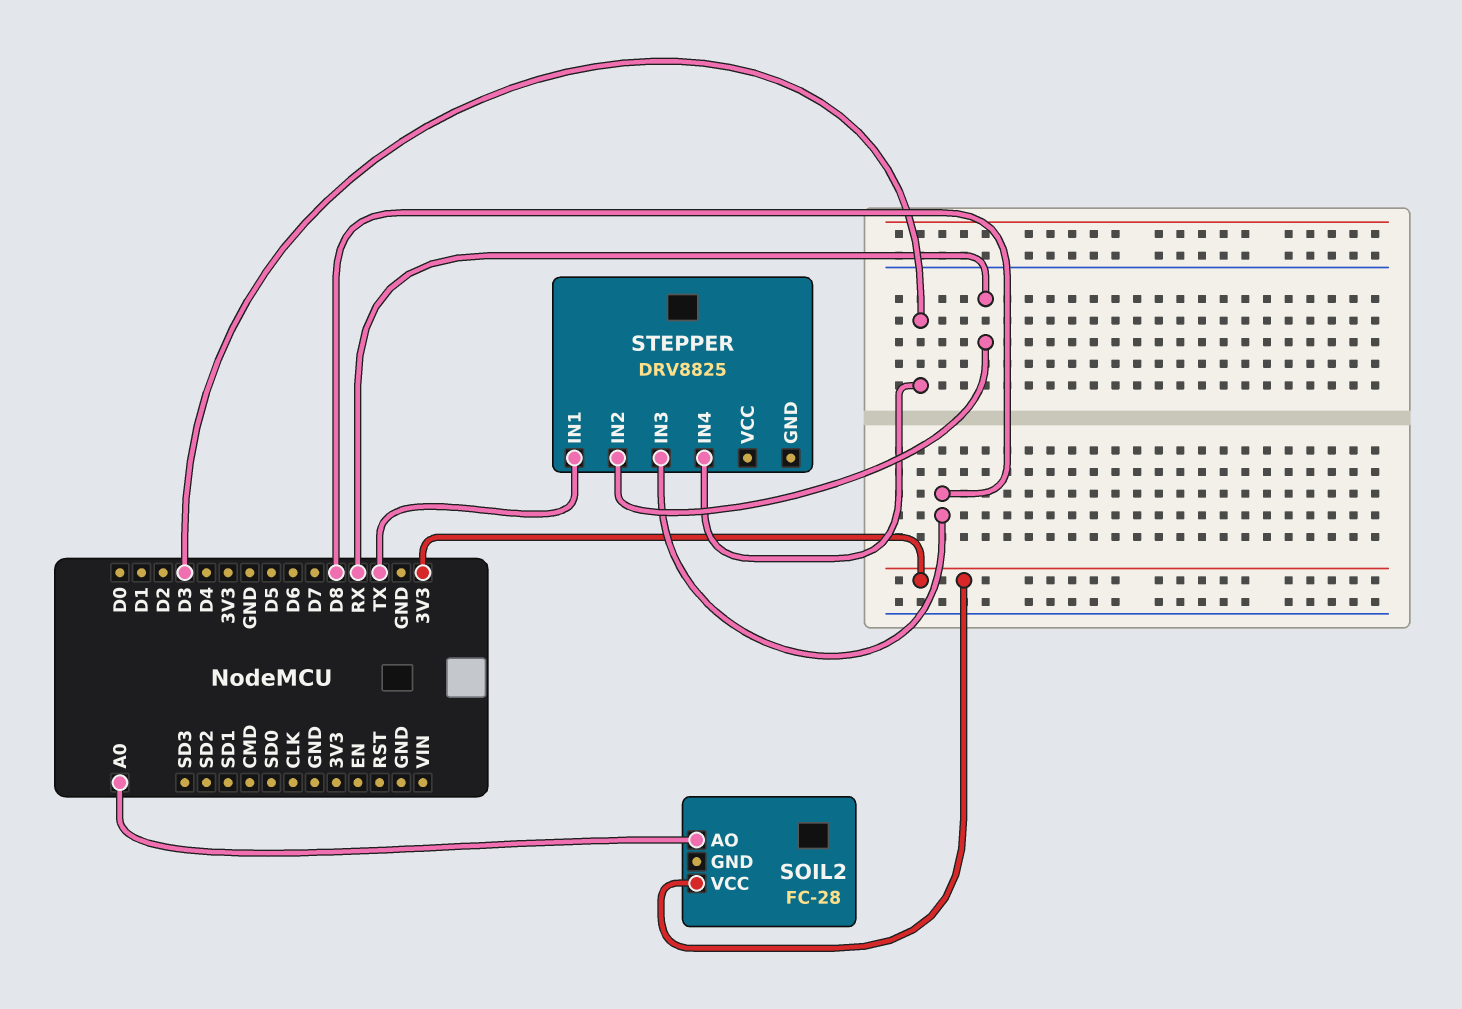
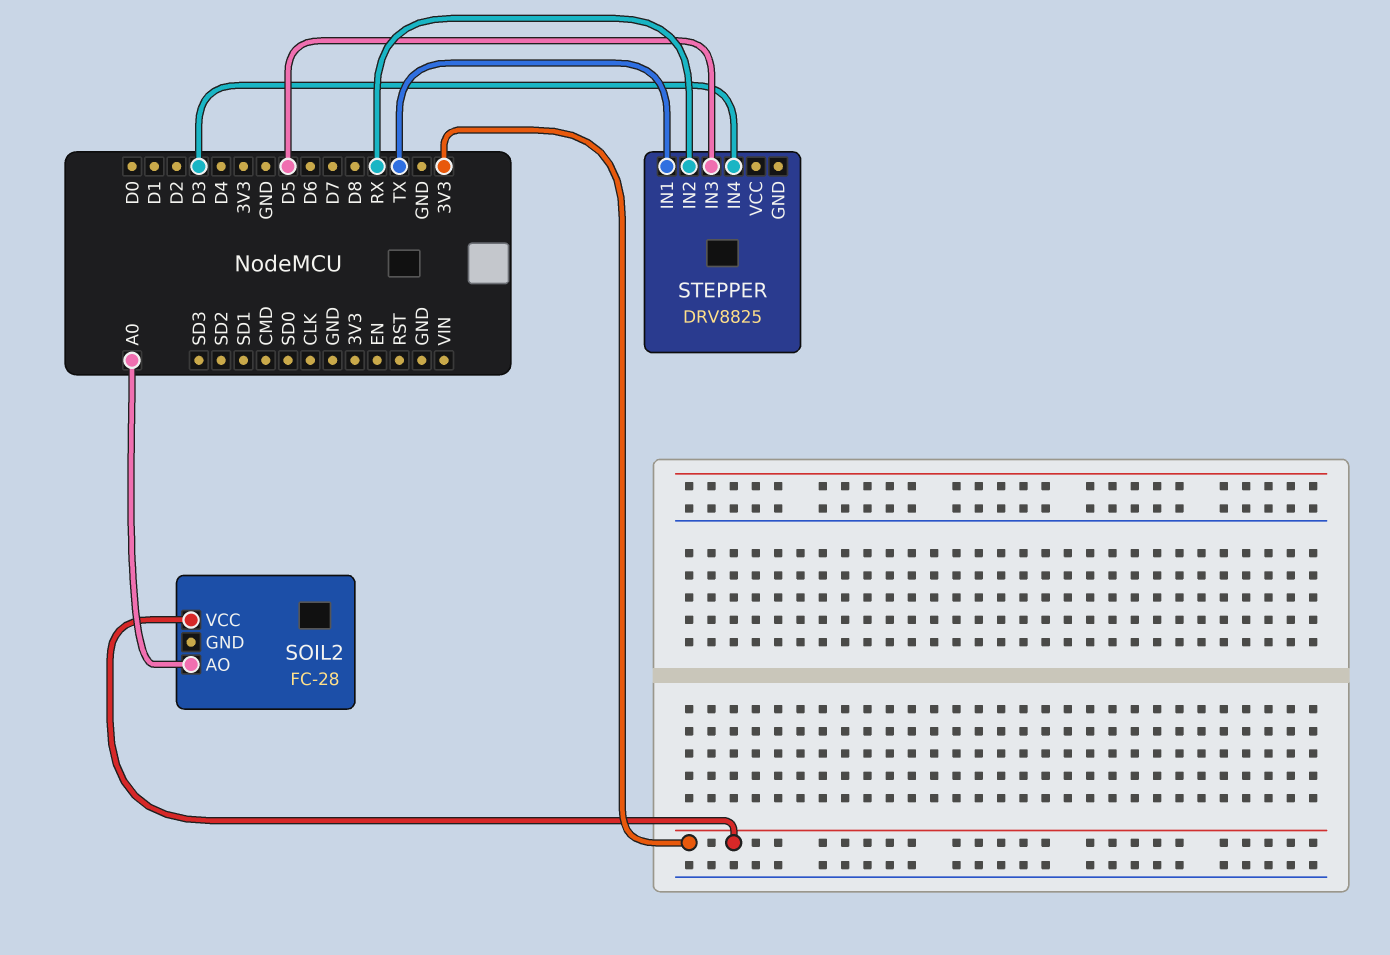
STEPPER pin IN3: D8 -> D5

